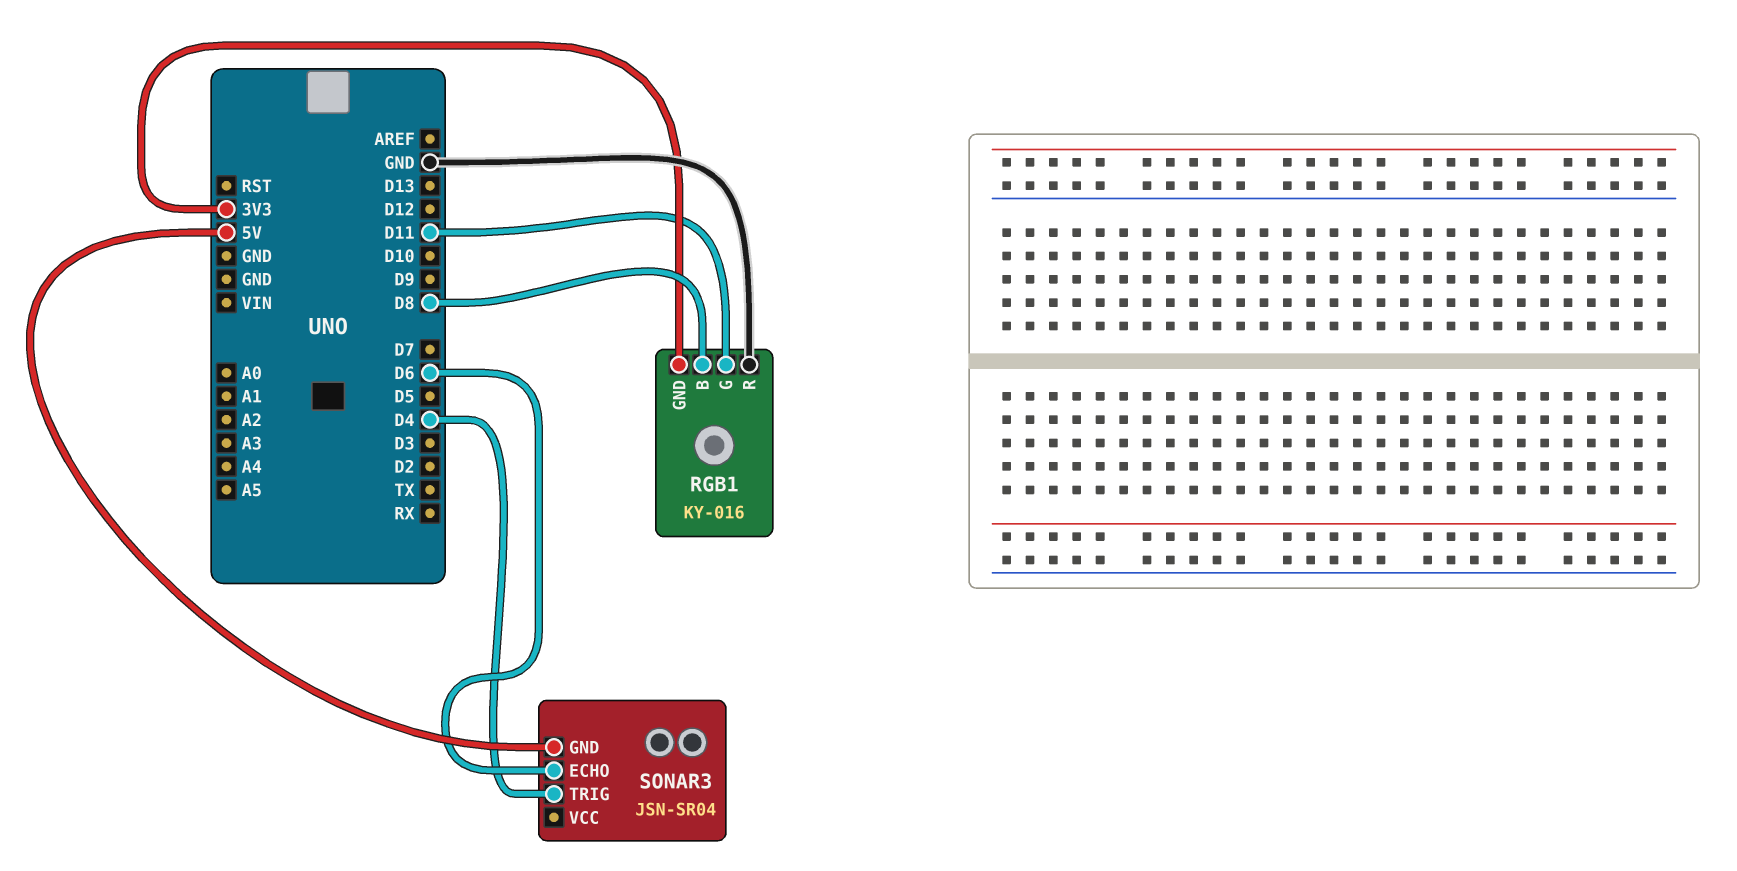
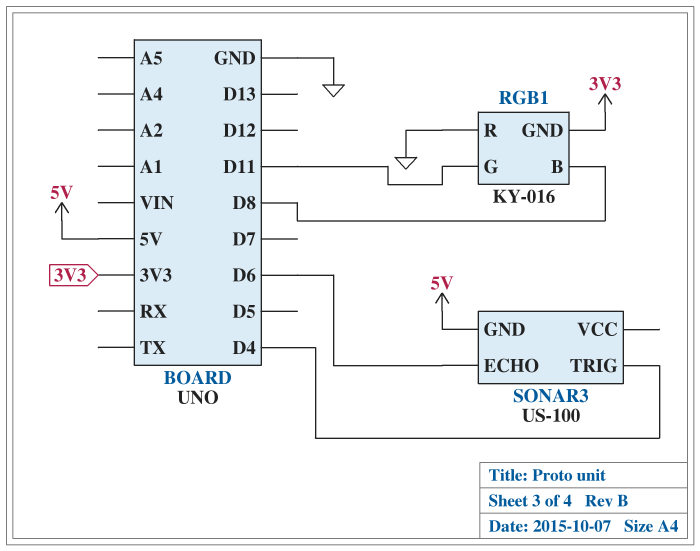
SONAR3: JSN-SR04 -> US-100

